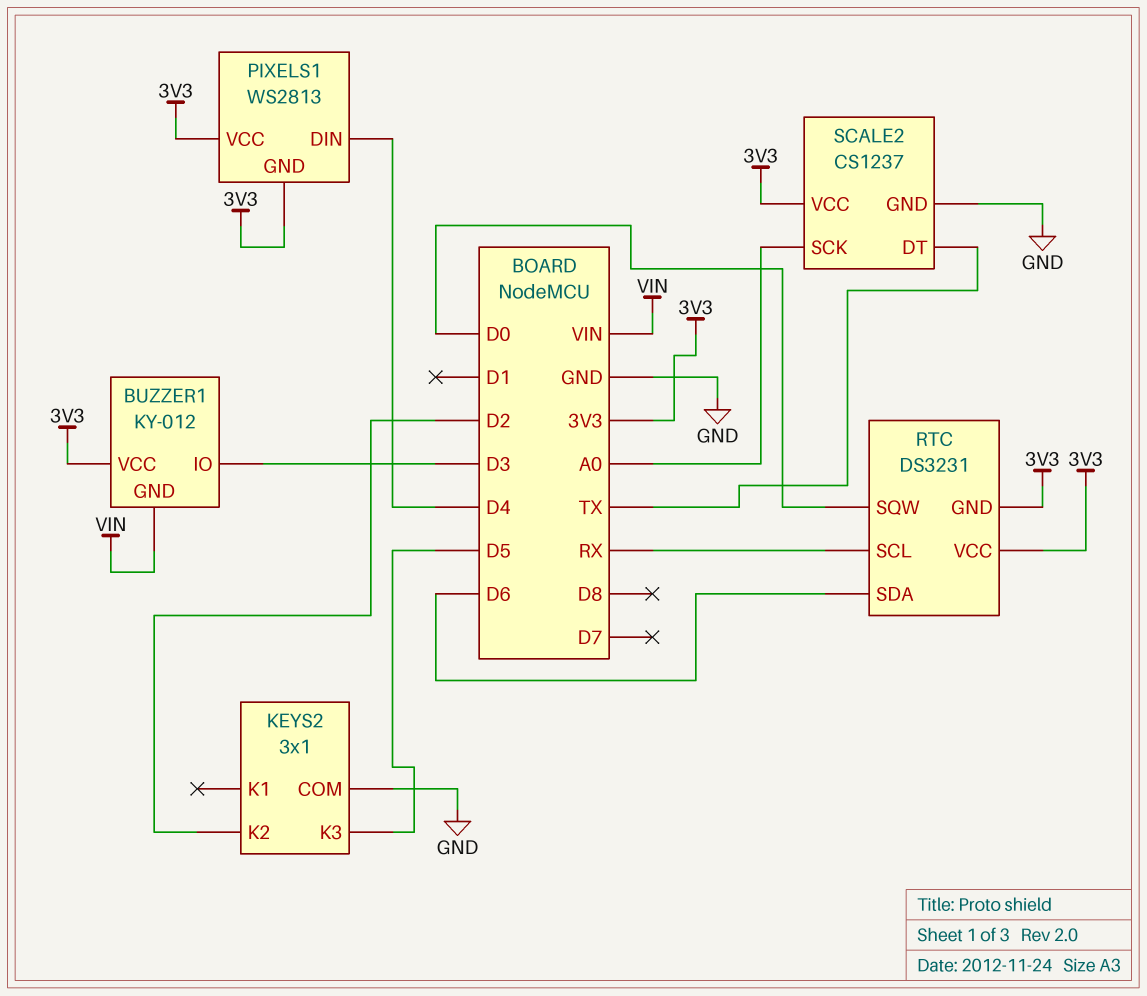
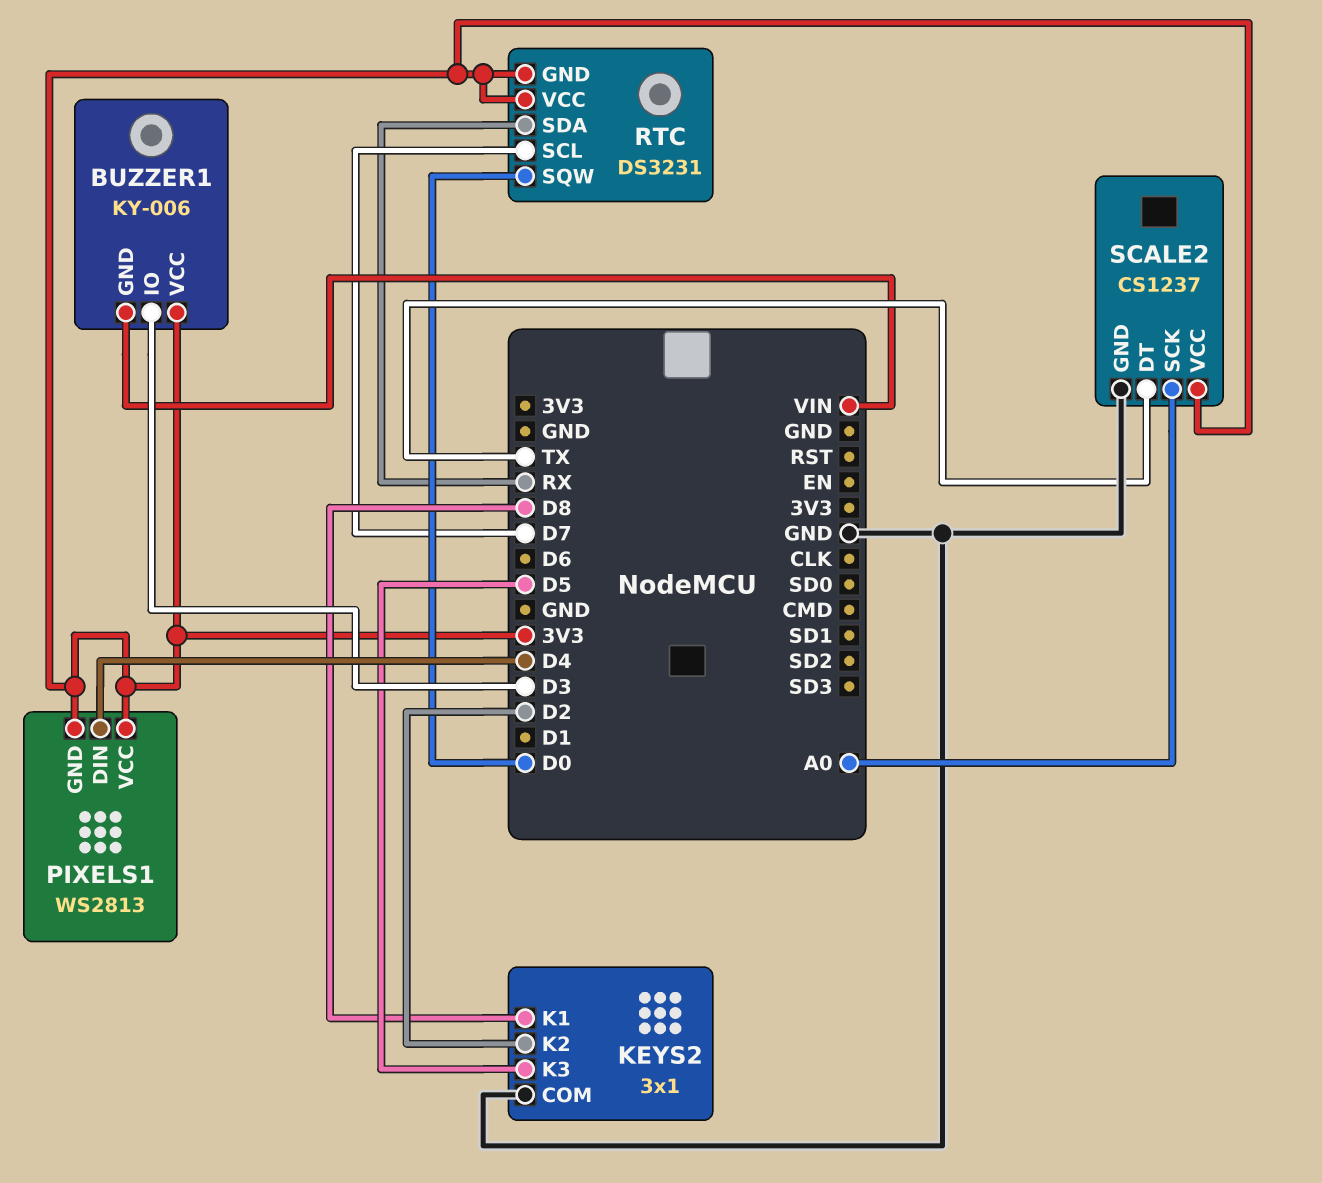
BUZZER1: KY-012 -> KY-006
KEYS2 pin K1: none -> D8
RTC pin SCL: RX -> D7
RTC pin SDA: D6 -> RX

